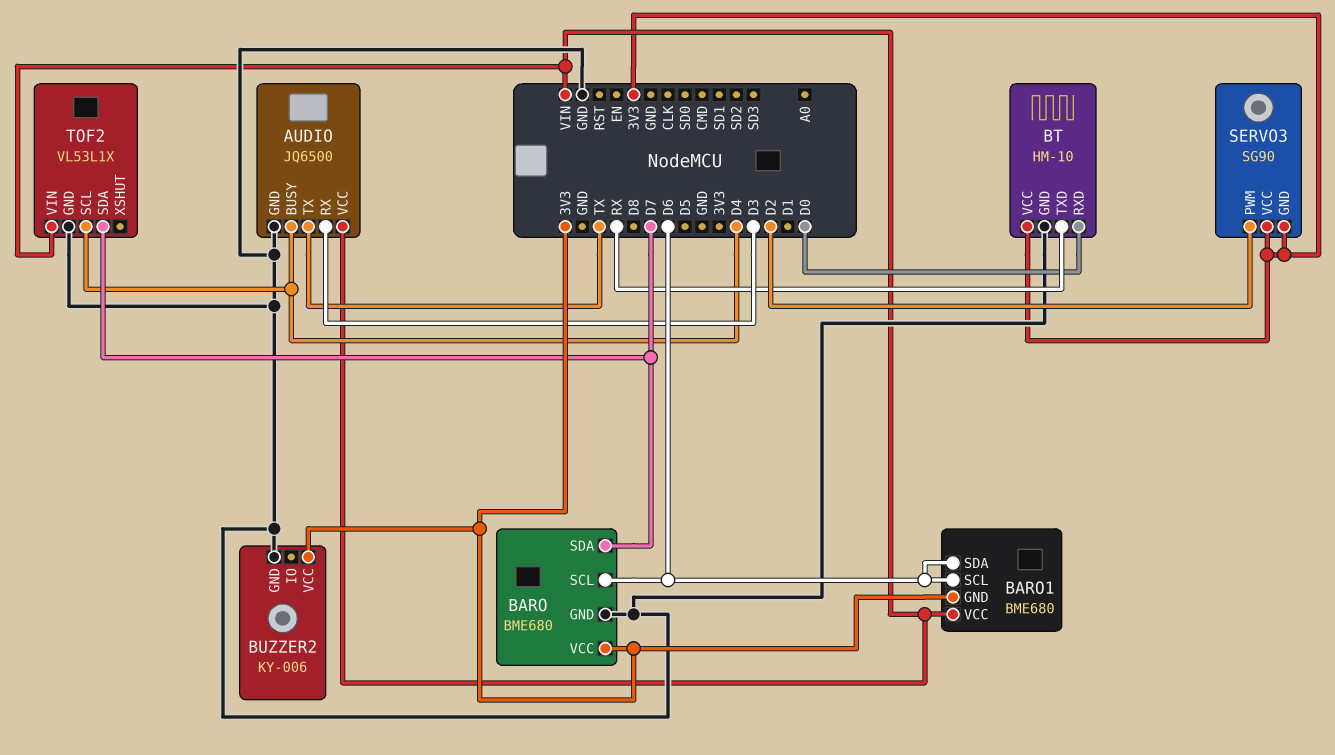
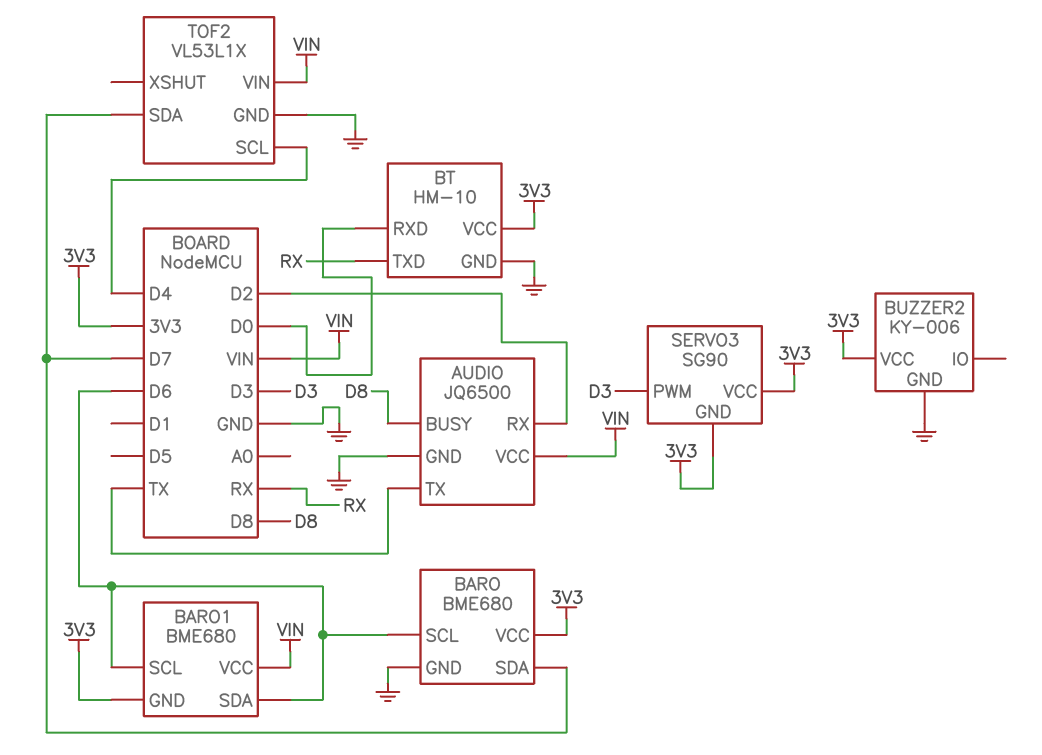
AUDIO pin BUSY: D4 -> D8
AUDIO pin RX: D3 -> D2
SERVO3 pin PWM: D2 -> D3

